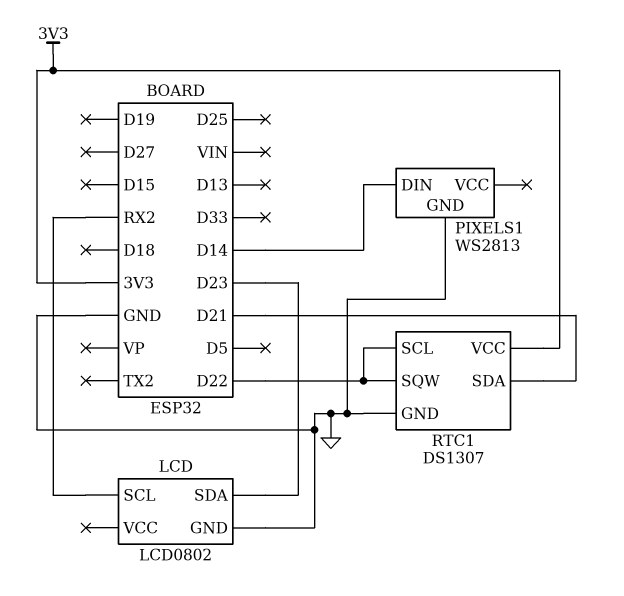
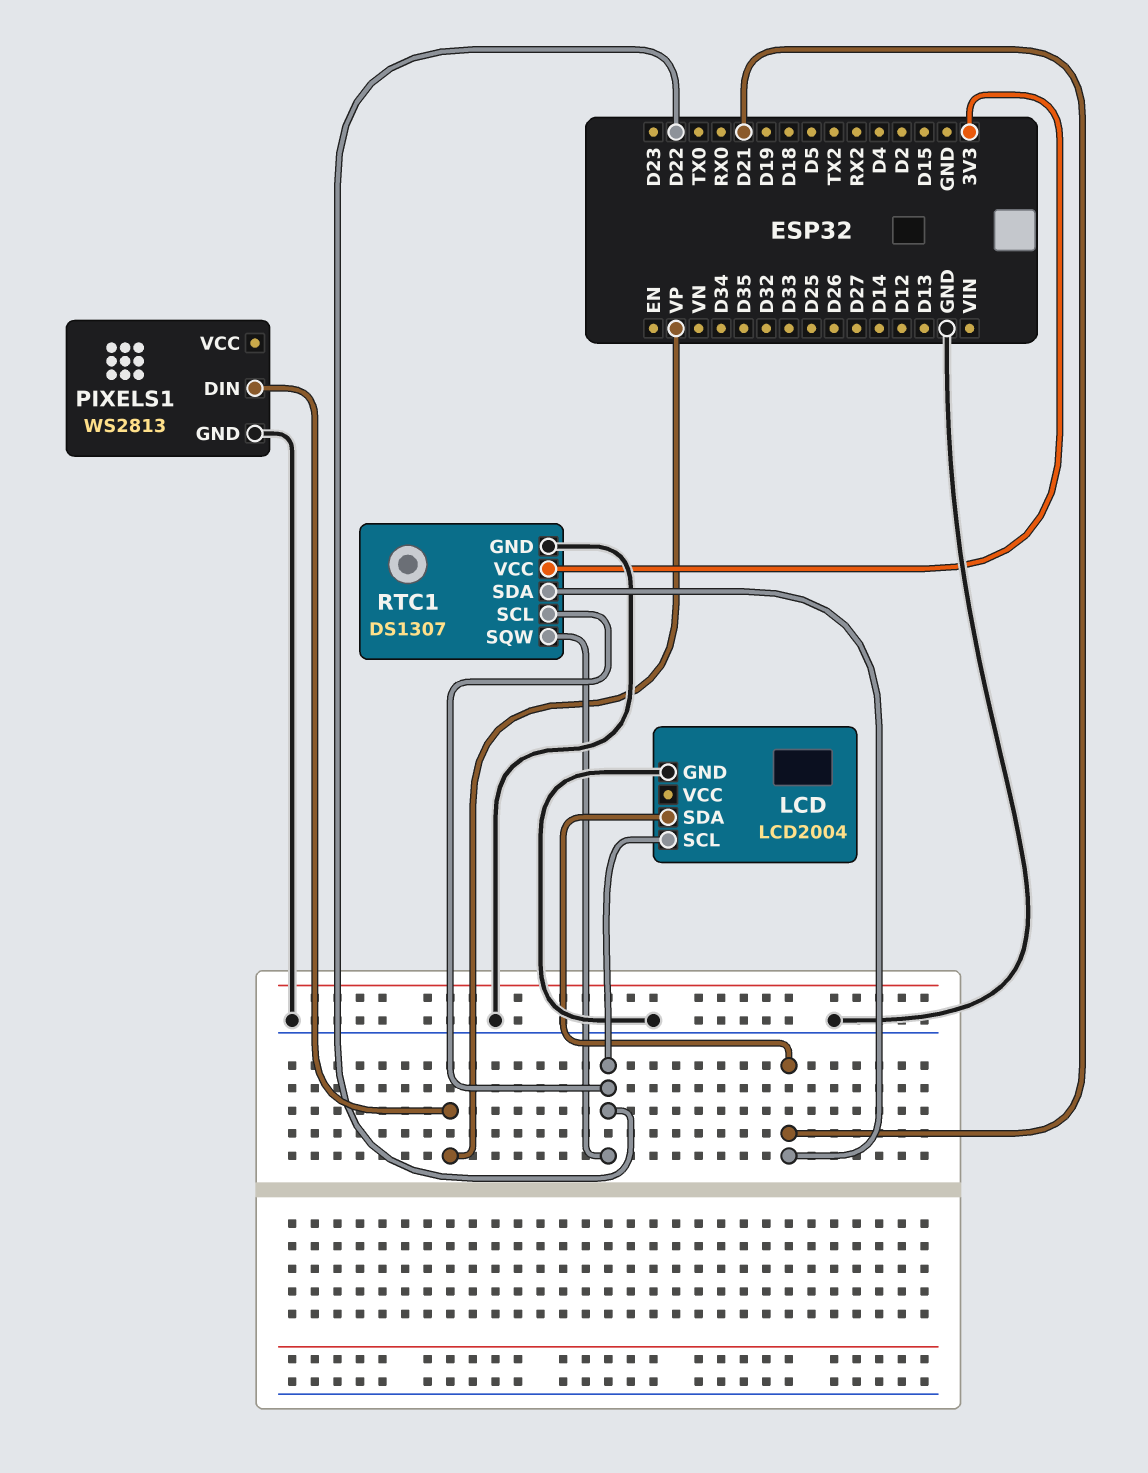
LCD: LCD0802 -> LCD2004
LCD pin SCL: RX2 -> D22
LCD pin SDA: D23 -> D21
PIXELS1 pin DIN: D14 -> VP

